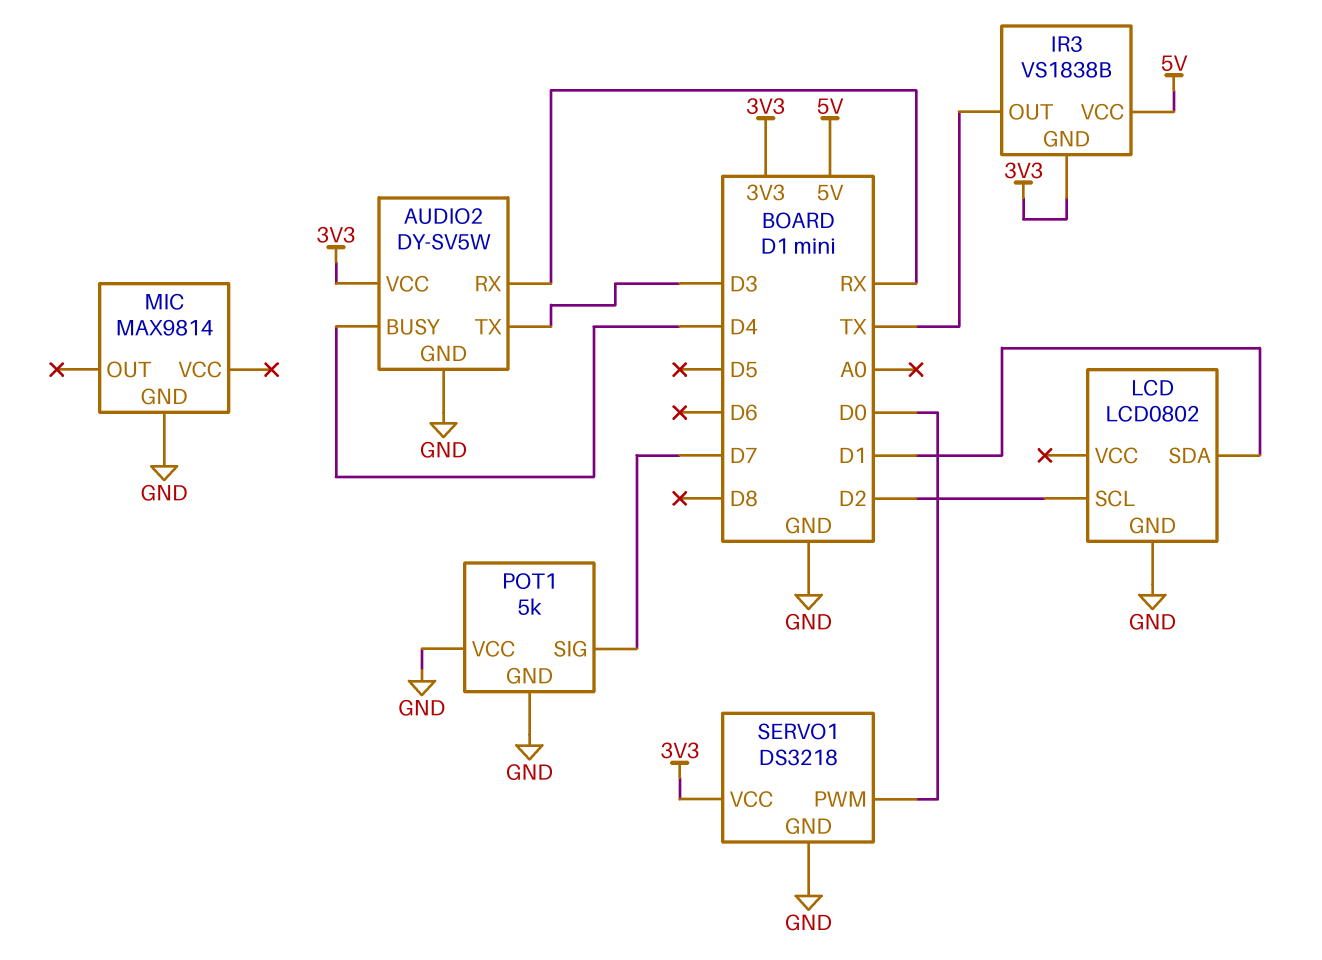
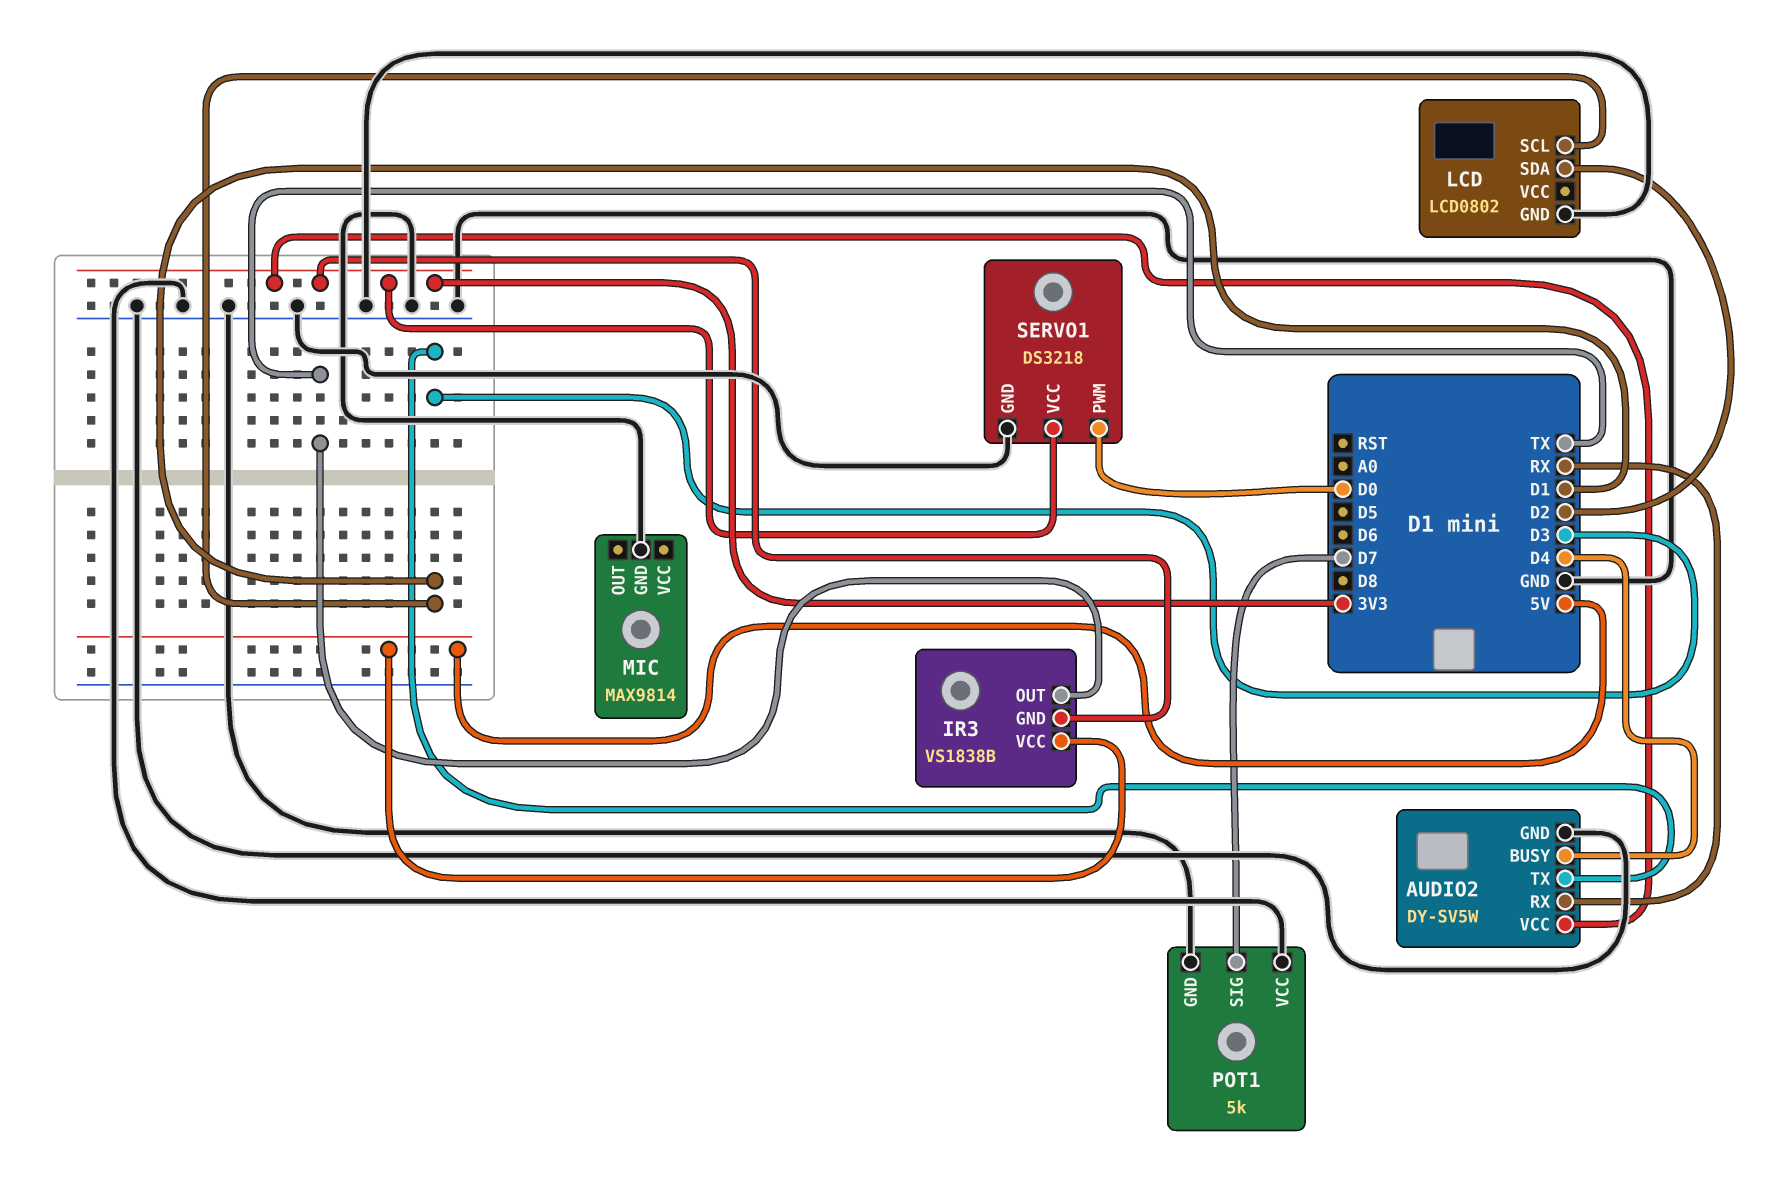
LCD pin SCL: D2 -> D1
LCD pin SDA: D1 -> D2

